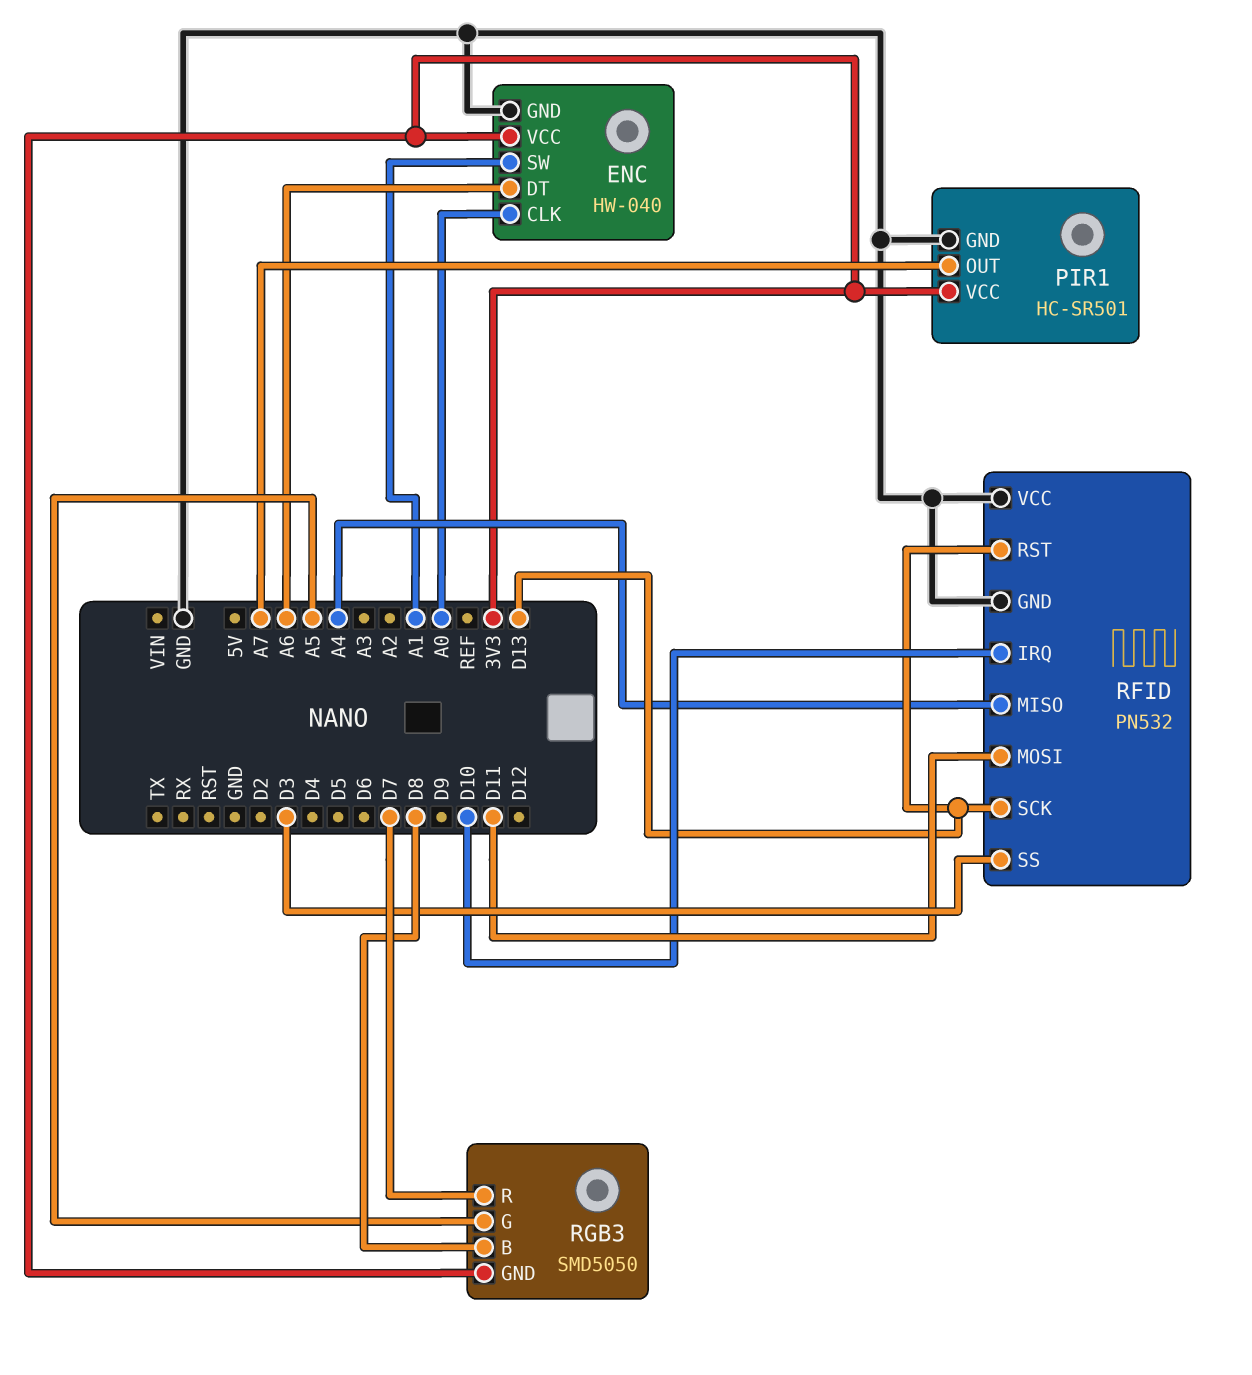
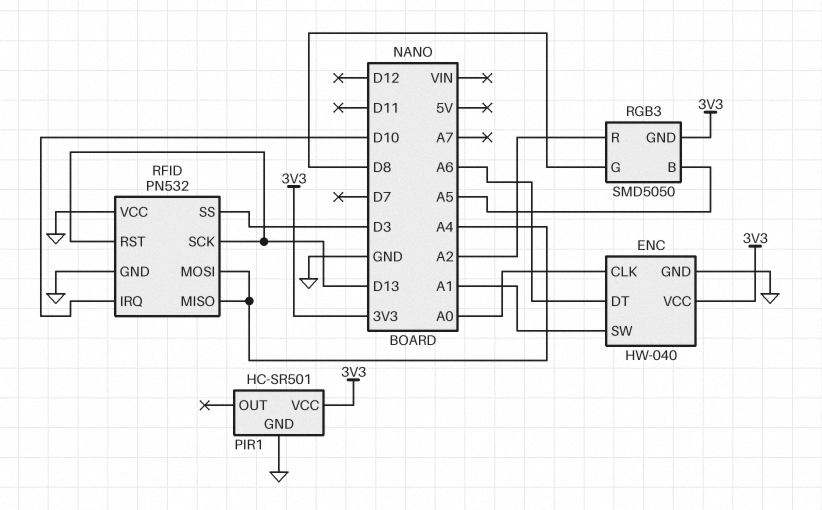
PIR1 pin OUT: A7 -> none
RFID pin MOSI: D11 -> A4
RGB3 pin B: D8 -> A5
RGB3 pin G: A5 -> D8
RGB3 pin R: D7 -> A2

